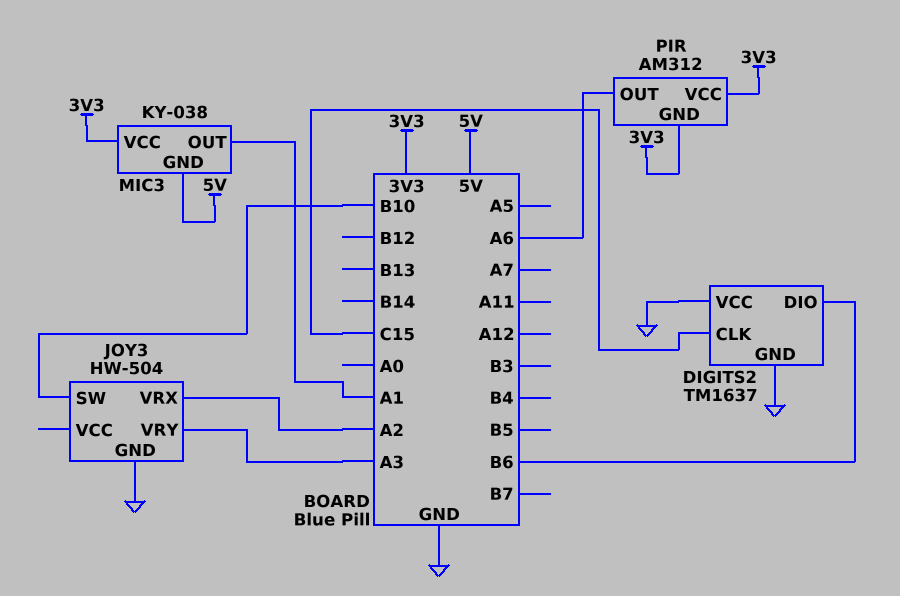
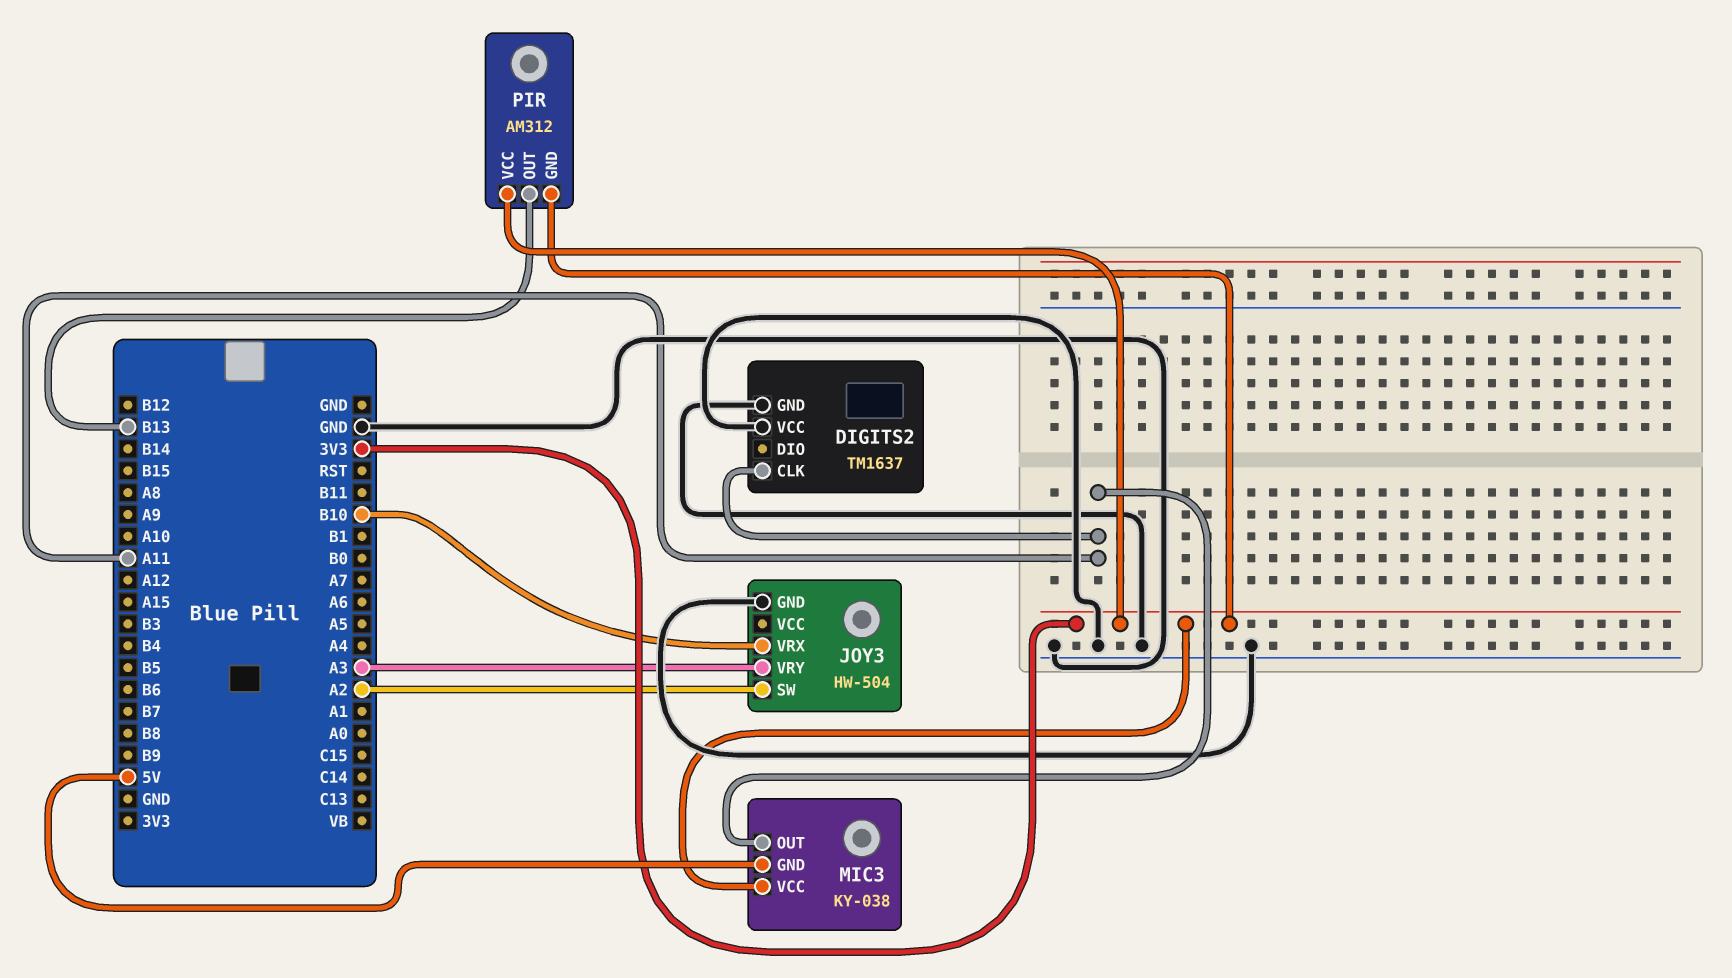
DIGITS2 pin CLK: C15 -> A11
DIGITS2 pin DIO: B6 -> none
JOY3 pin SW: B10 -> A2
JOY3 pin VRX: A2 -> B10
MIC3 pin OUT: A1 -> A11
PIR pin OUT: A6 -> B13

